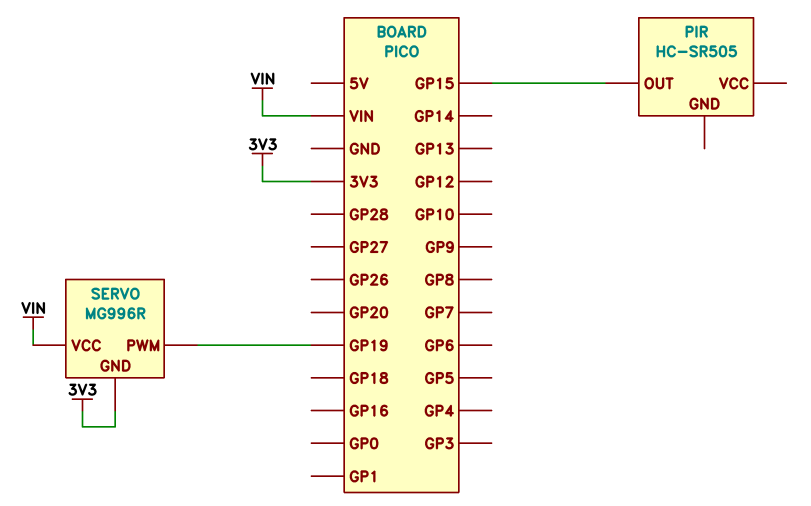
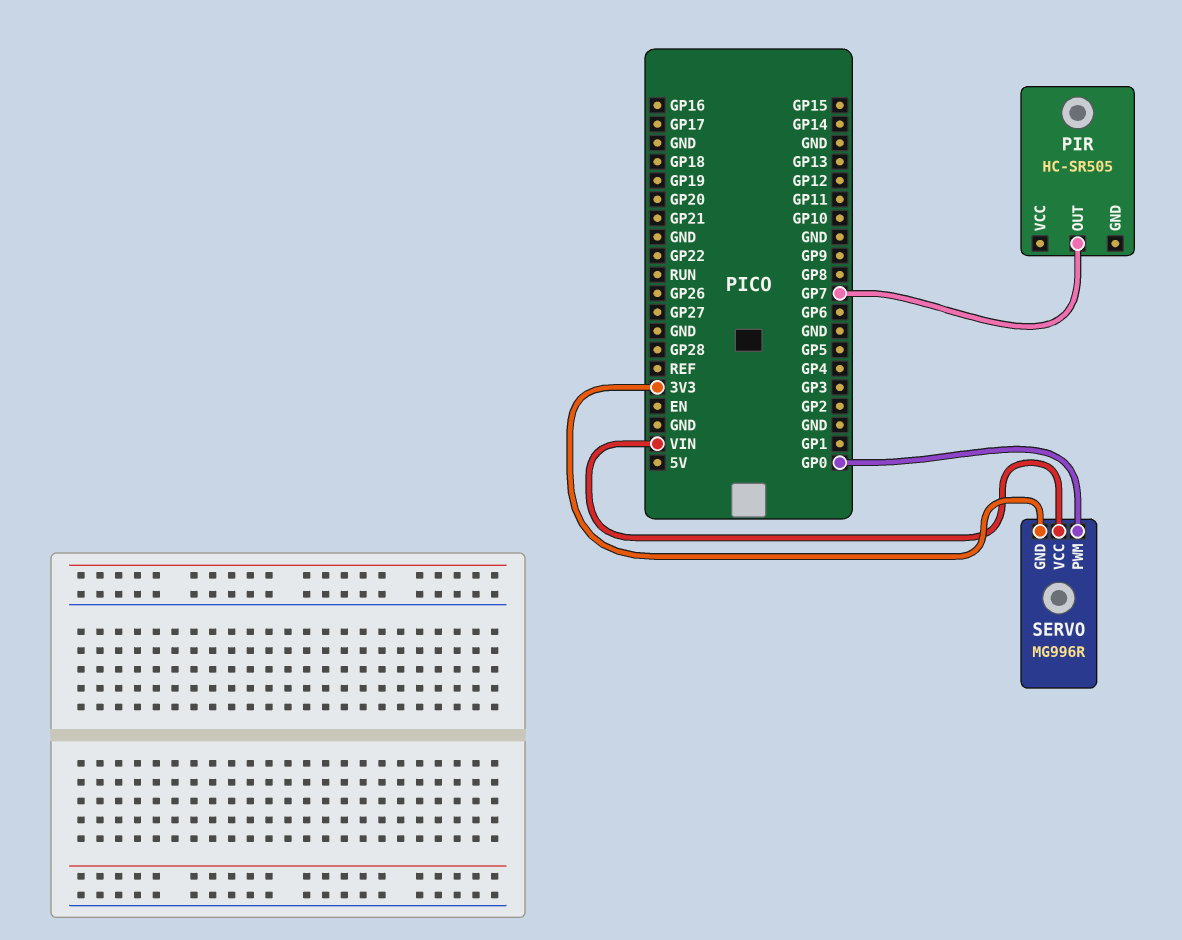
PIR pin OUT: GP15 -> GP7
SERVO pin PWM: GP19 -> GP0

